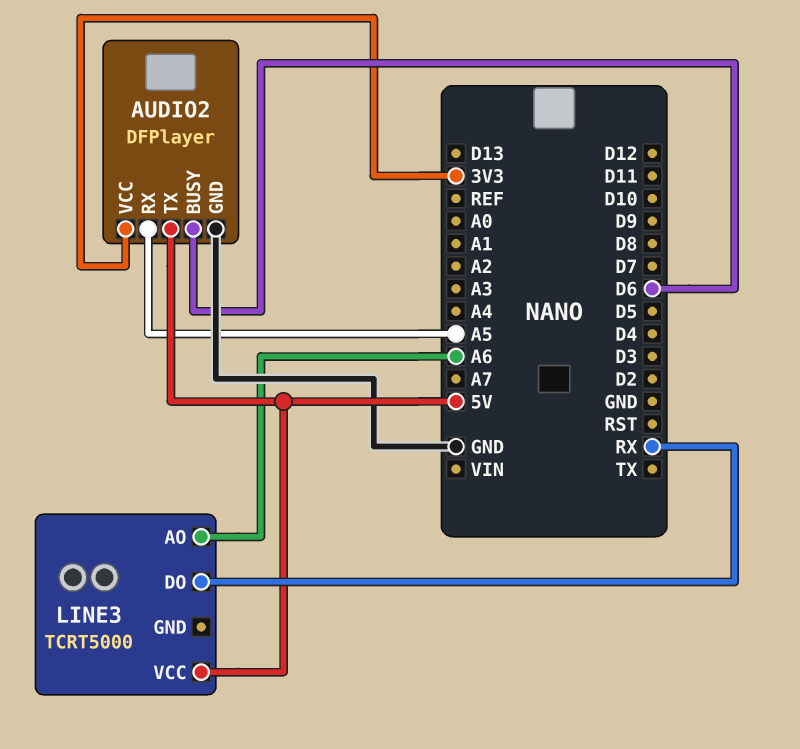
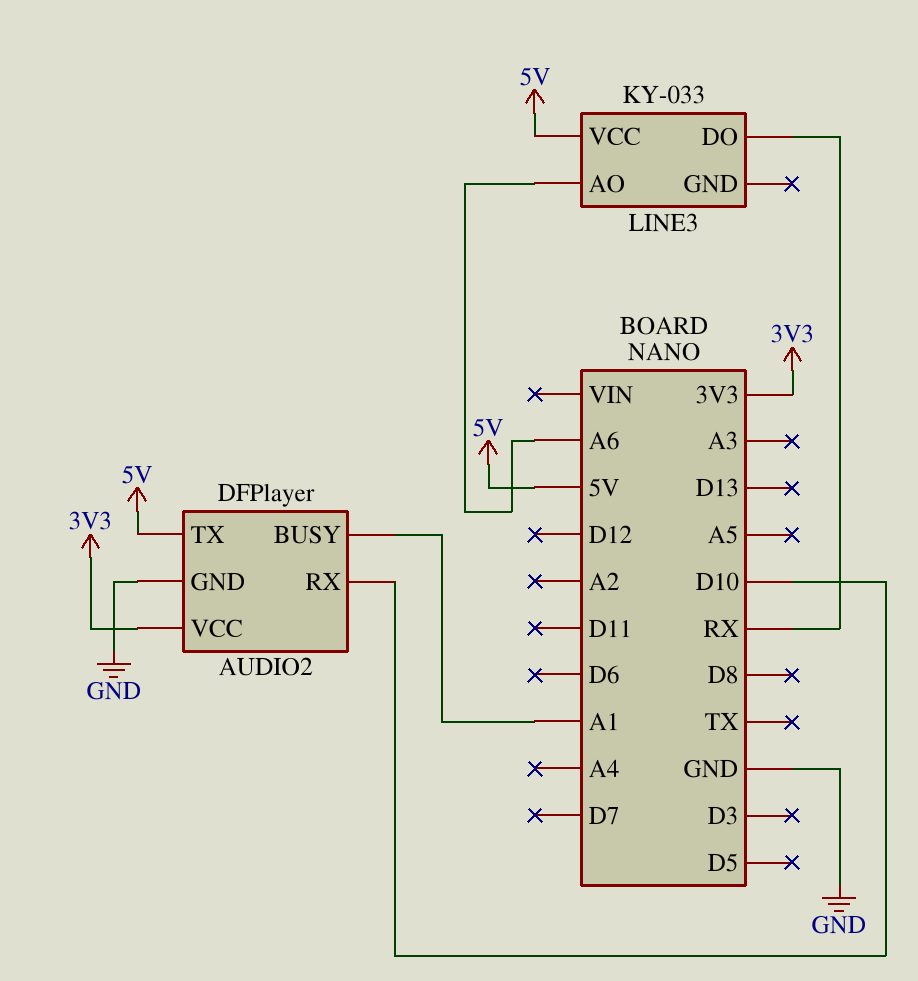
AUDIO2 pin BUSY: D6 -> A1
AUDIO2 pin RX: A5 -> D10
LINE3: TCRT5000 -> KY-033

